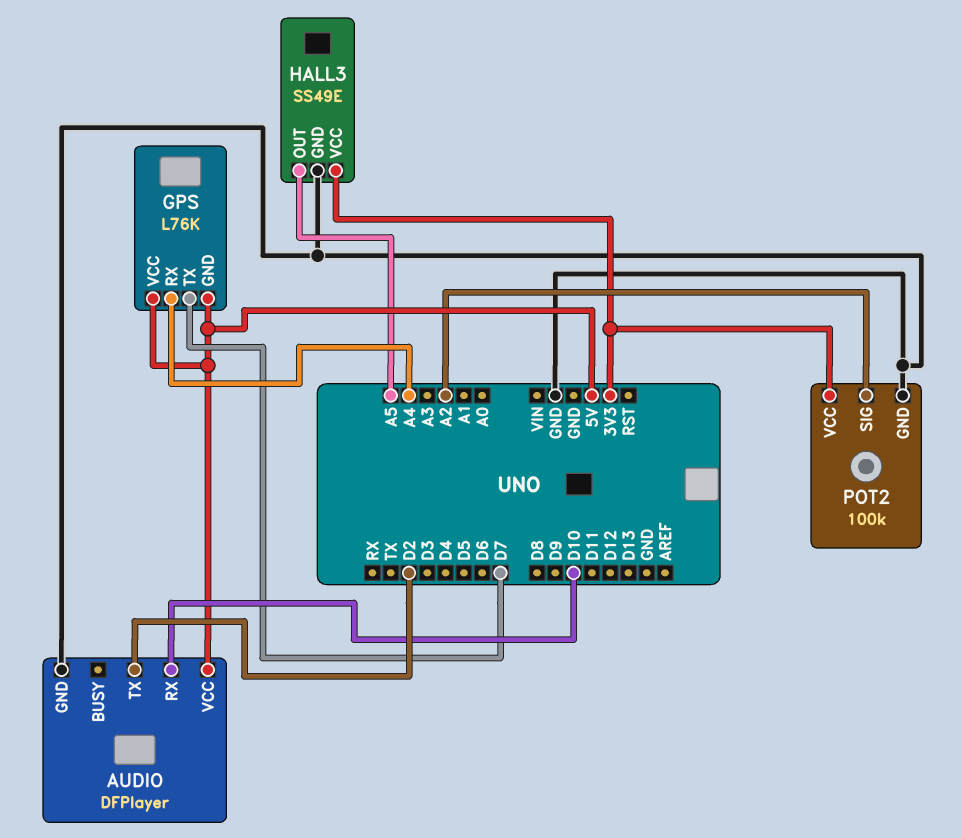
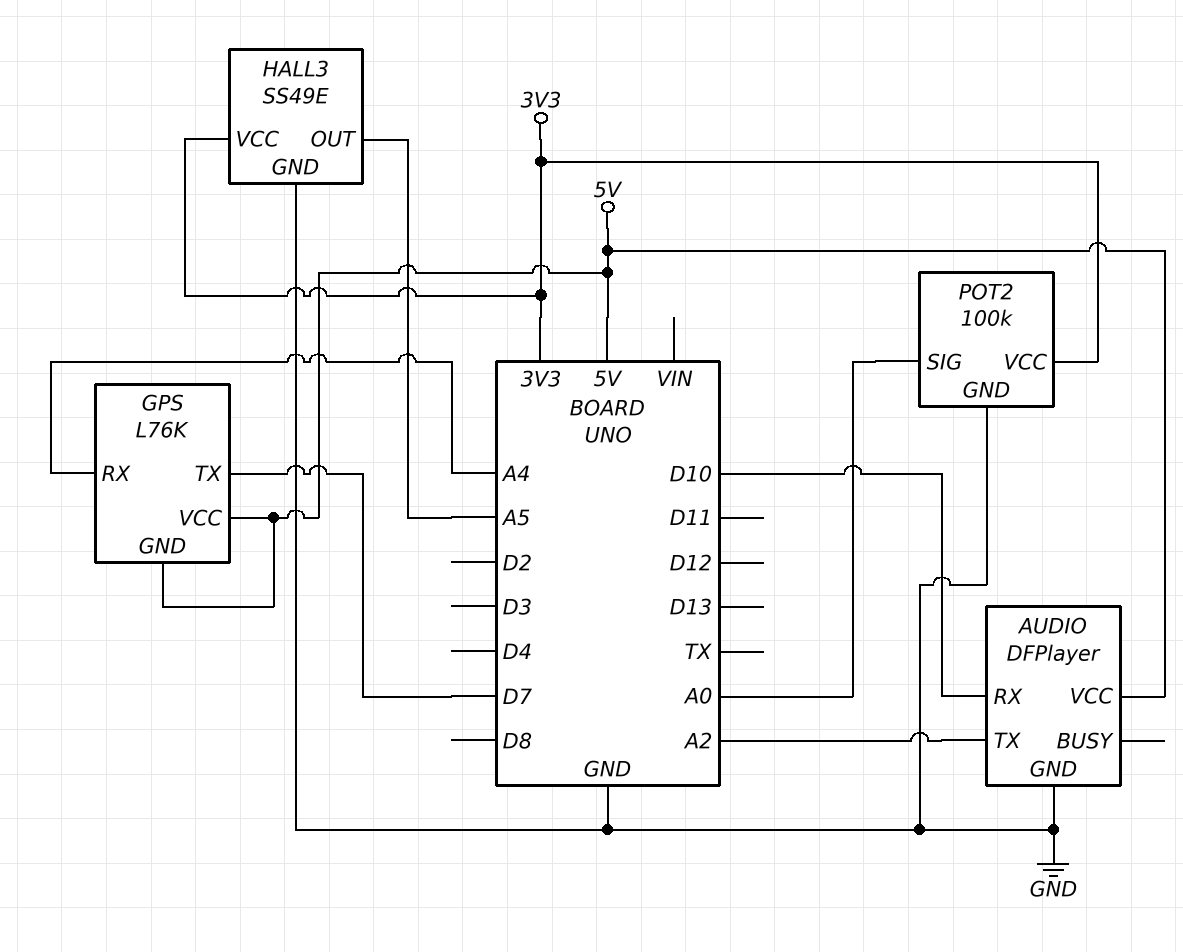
AUDIO pin TX: D2 -> A2
POT2 pin SIG: A2 -> A0

